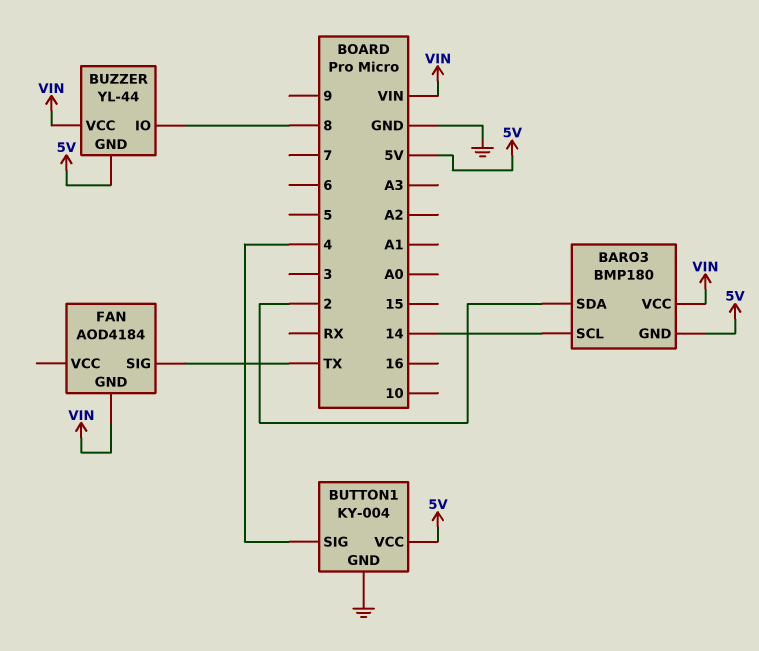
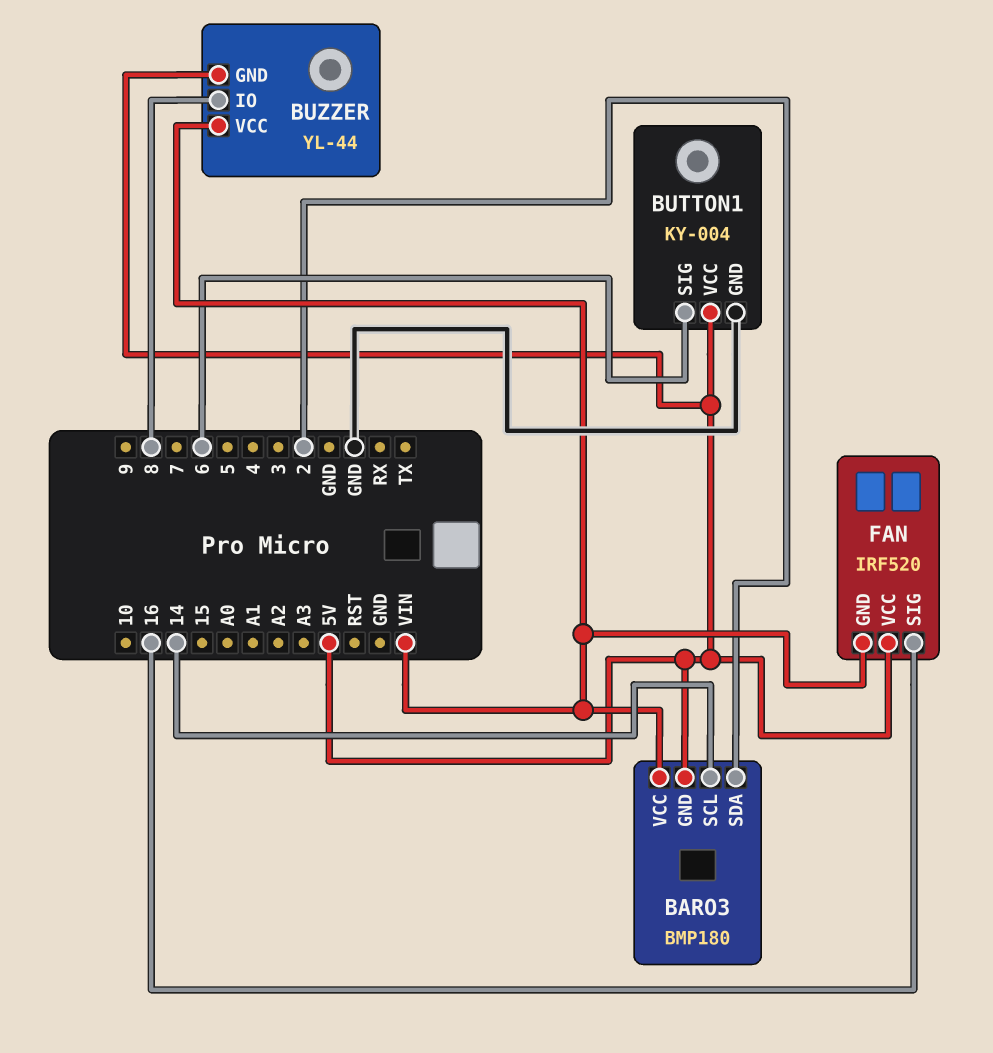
BUTTON1 pin SIG: 4 -> 6
FAN: AOD4184 -> IRF520
FAN pin SIG: TX -> 16
FAN pin VCC: none -> 5V

